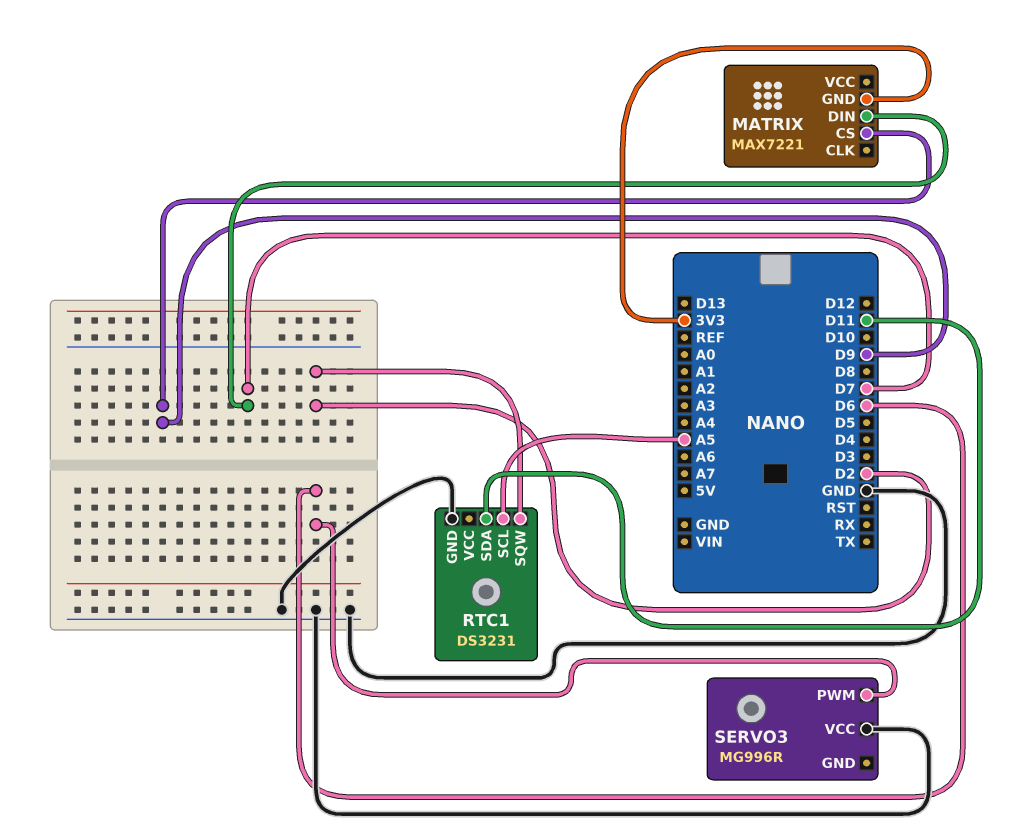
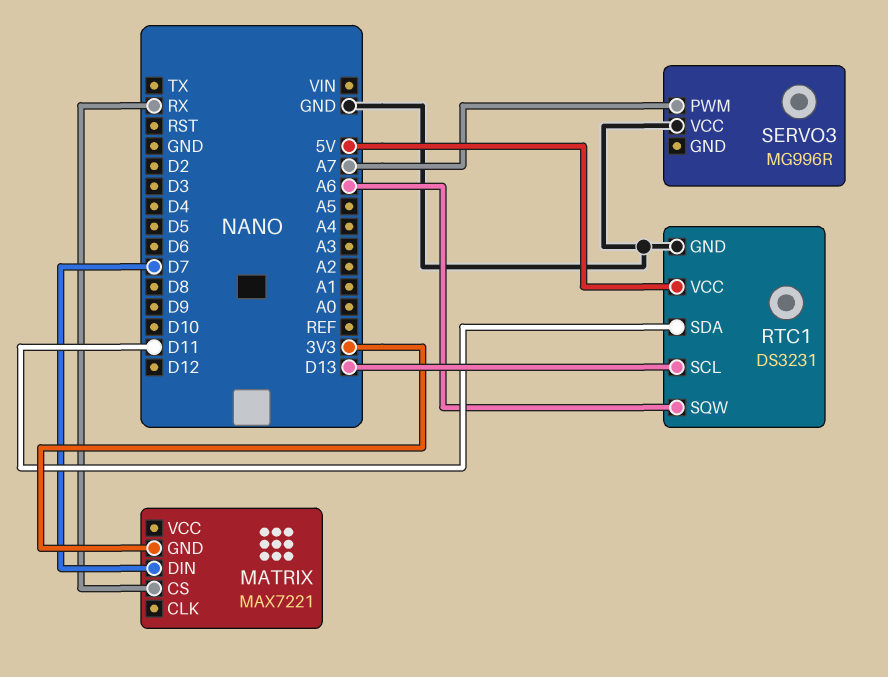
MATRIX pin CS: D9 -> RX
RTC1 pin SCL: A5 -> D13
RTC1 pin SQW: D2 -> A6
RTC1 pin VCC: none -> 5V
SERVO3 pin PWM: D6 -> A7

